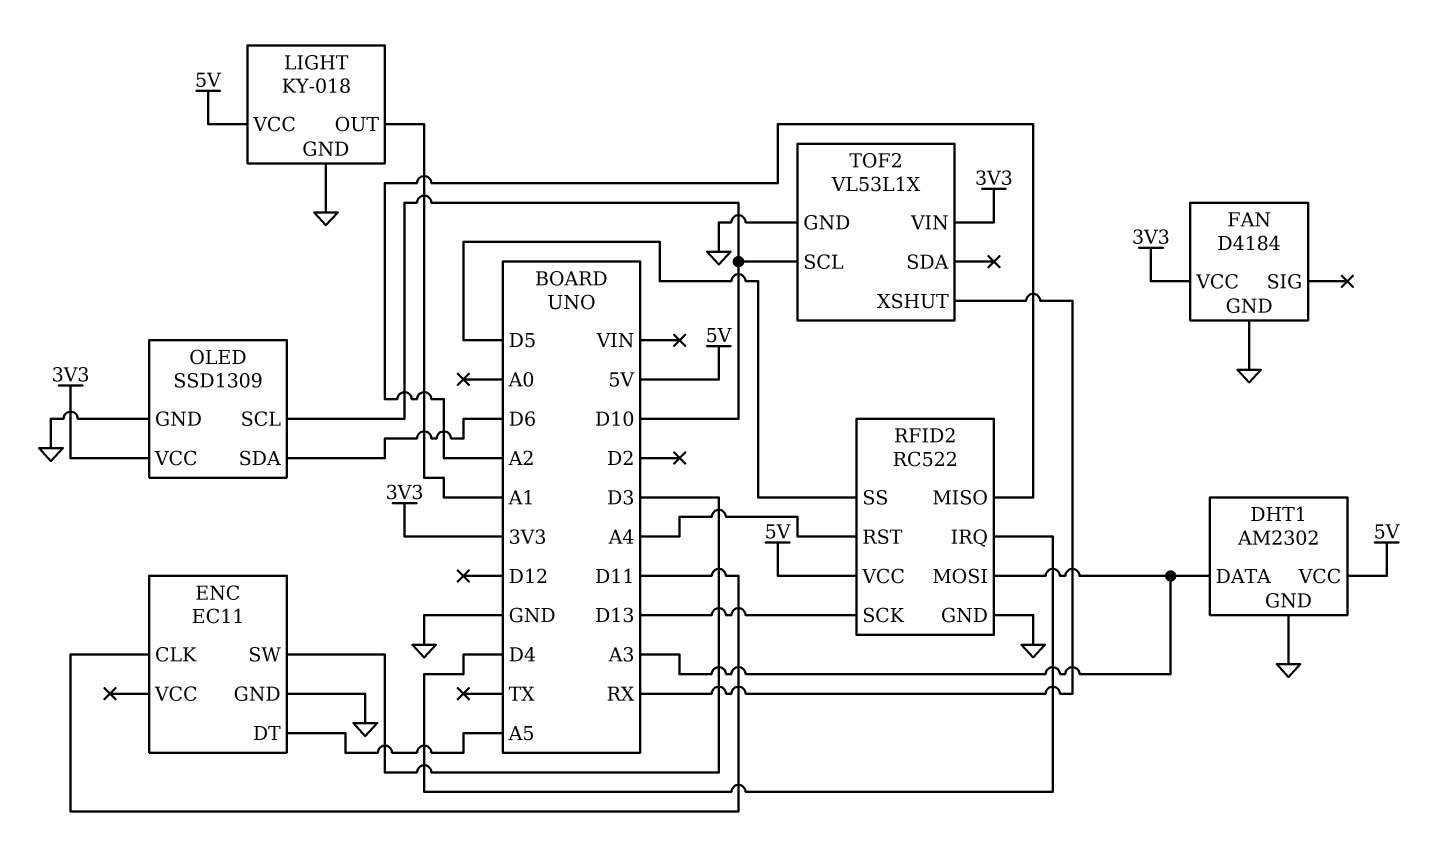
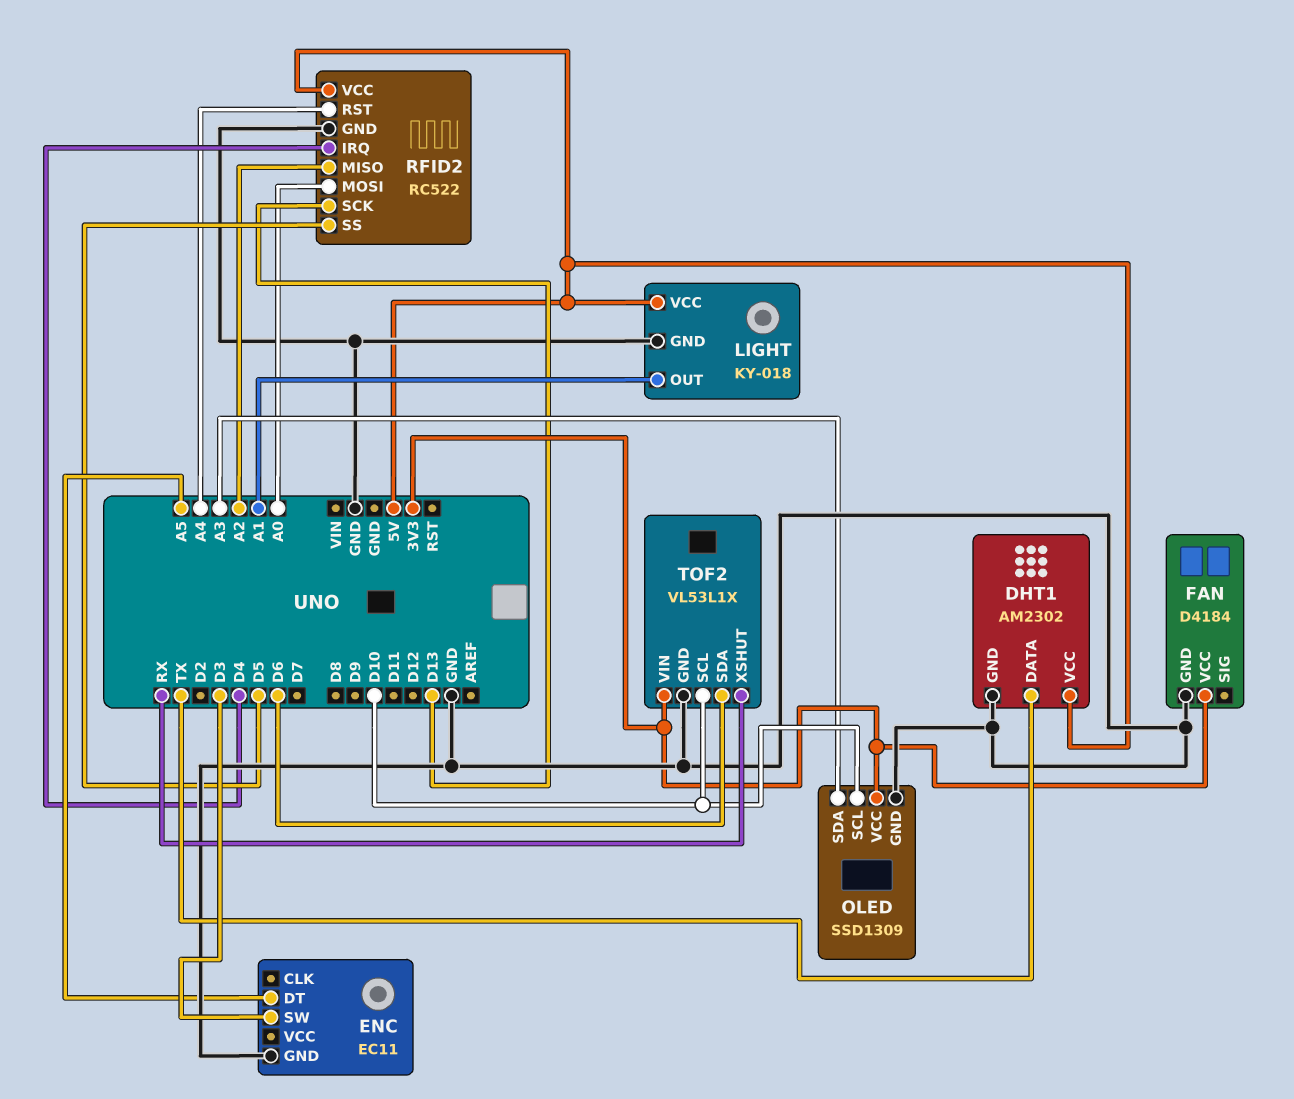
DHT1 pin DATA: A3 -> TX
ENC pin CLK: D11 -> none
OLED pin SDA: D6 -> A3
RFID2 pin MOSI: A3 -> A0
TOF2 pin SDA: none -> D6

